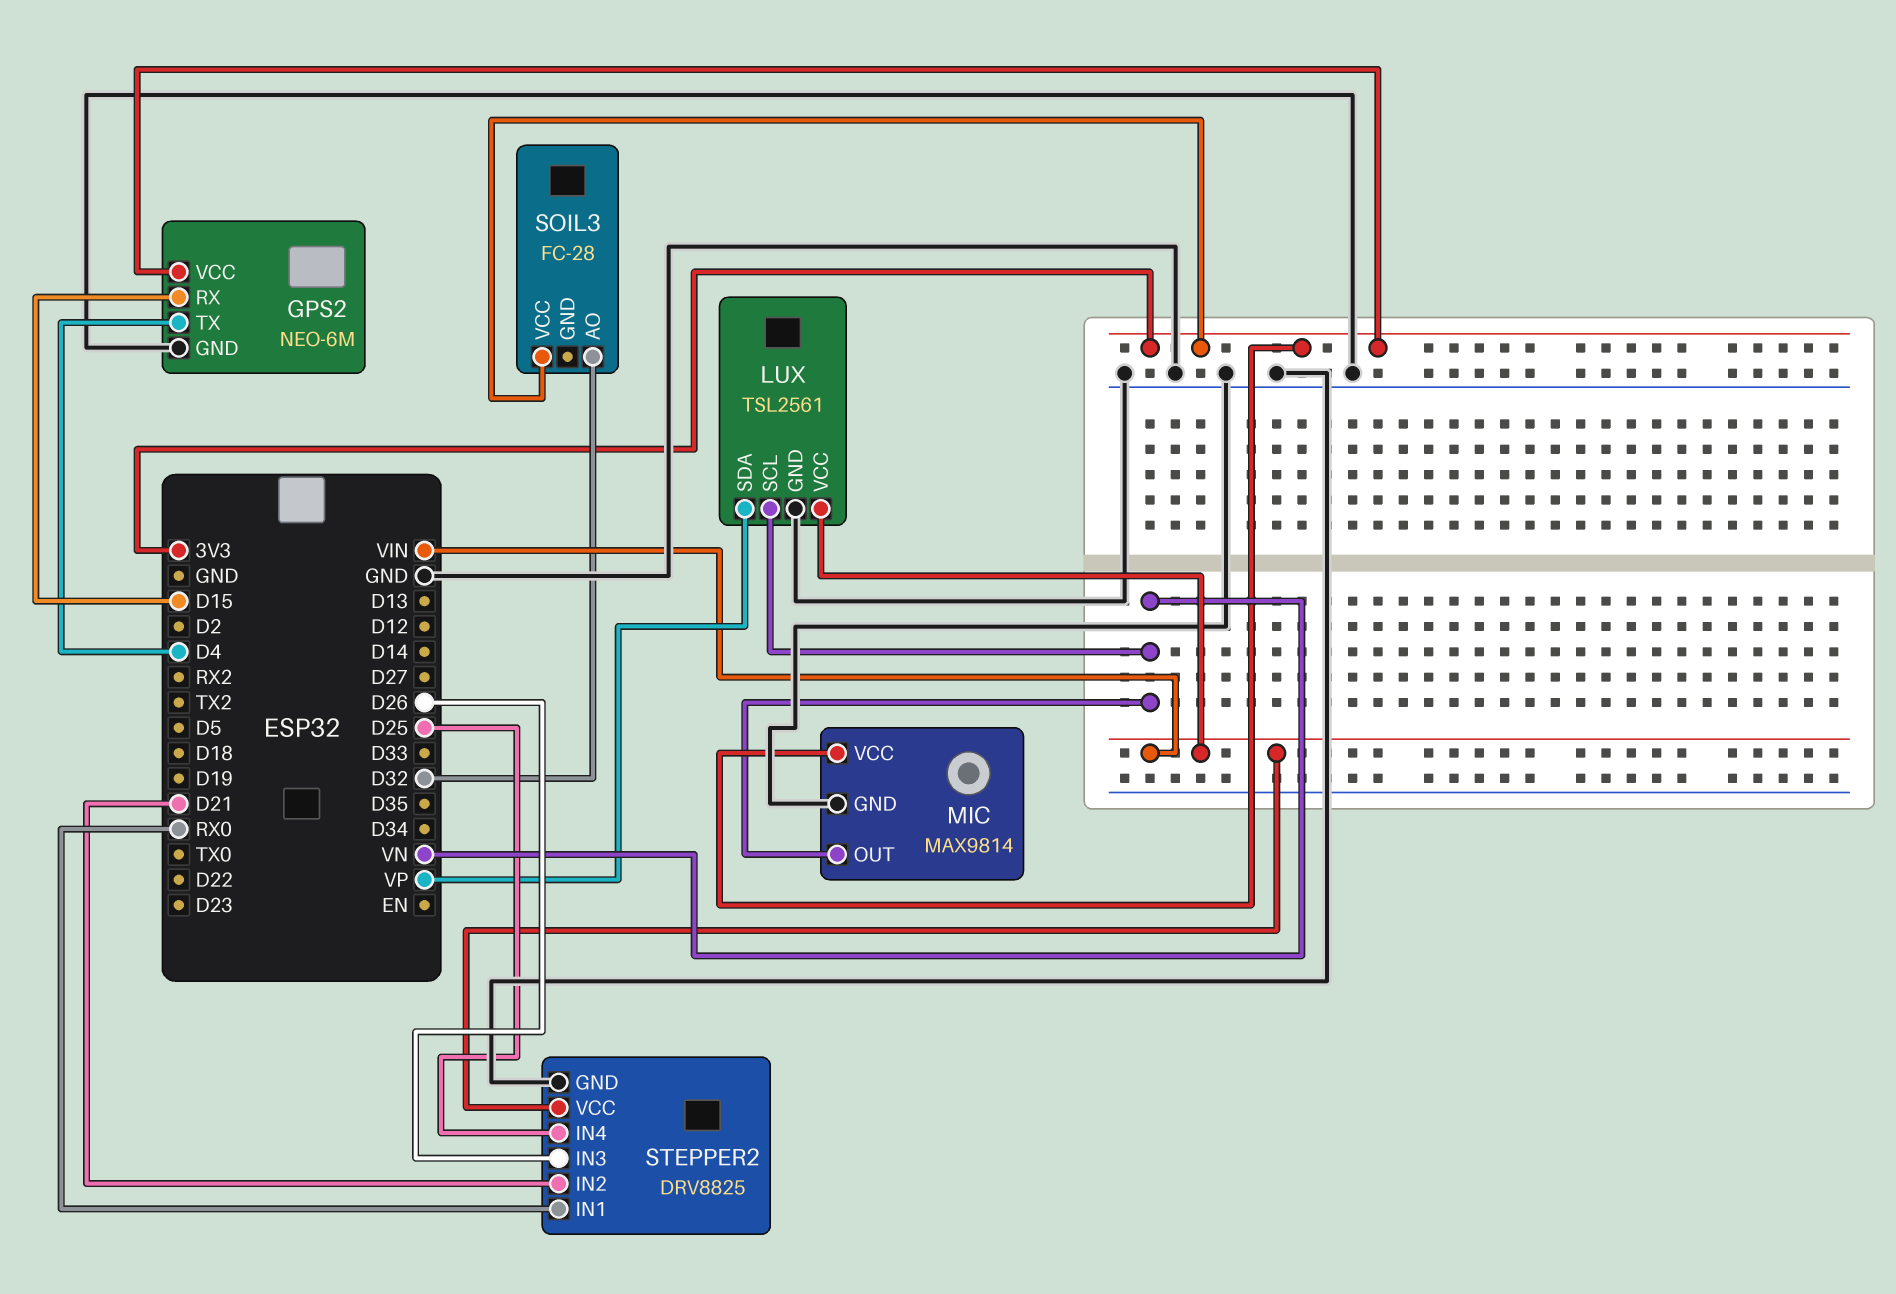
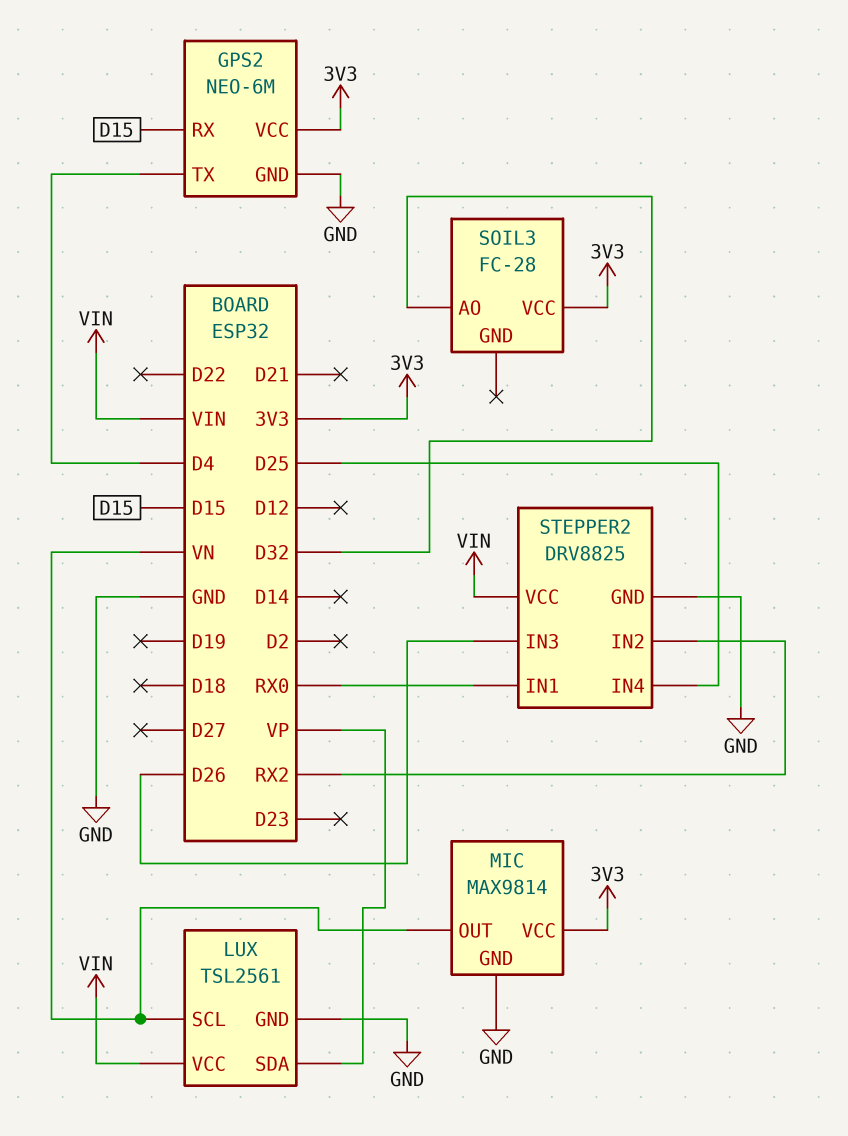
STEPPER2 pin IN2: D21 -> RX2

